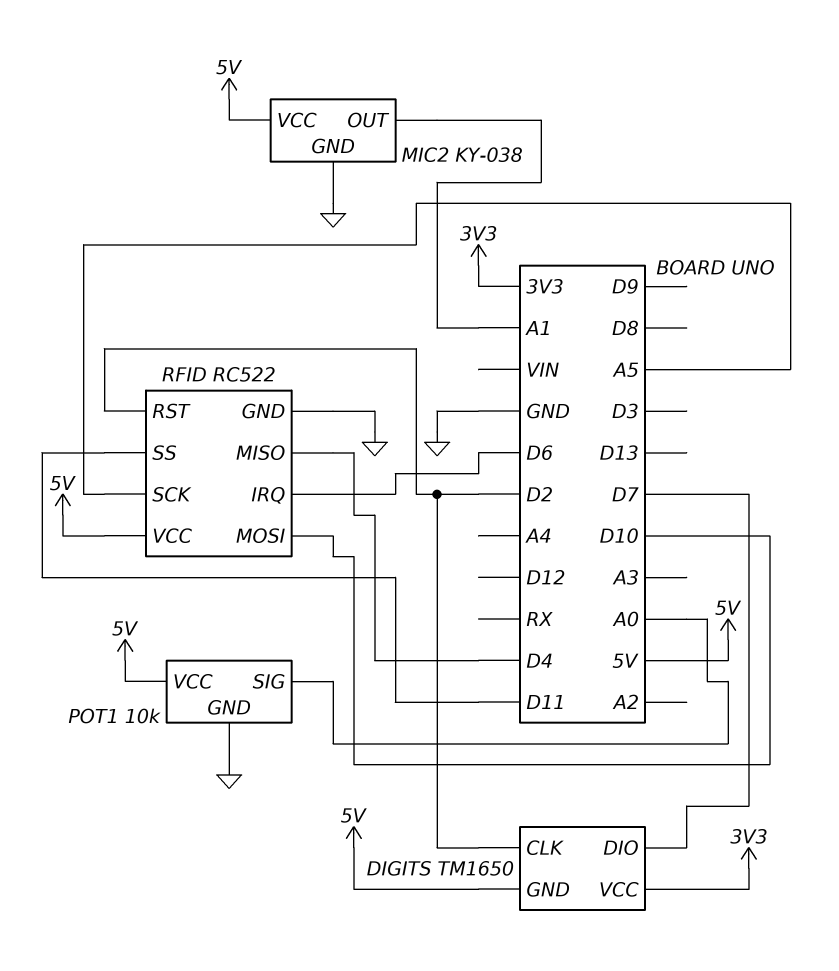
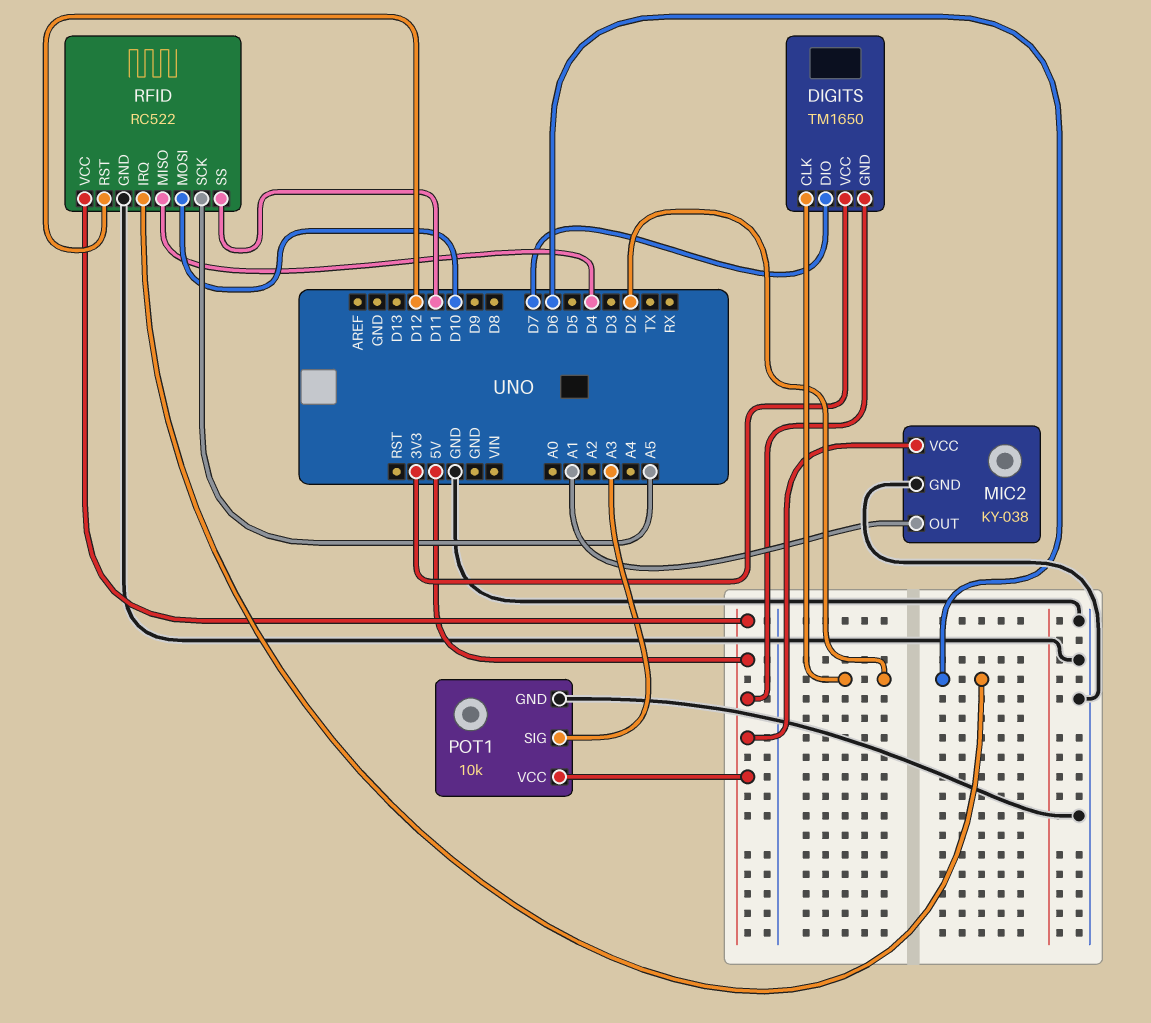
POT1 pin SIG: A0 -> A3
RFID pin RST: D2 -> D12

